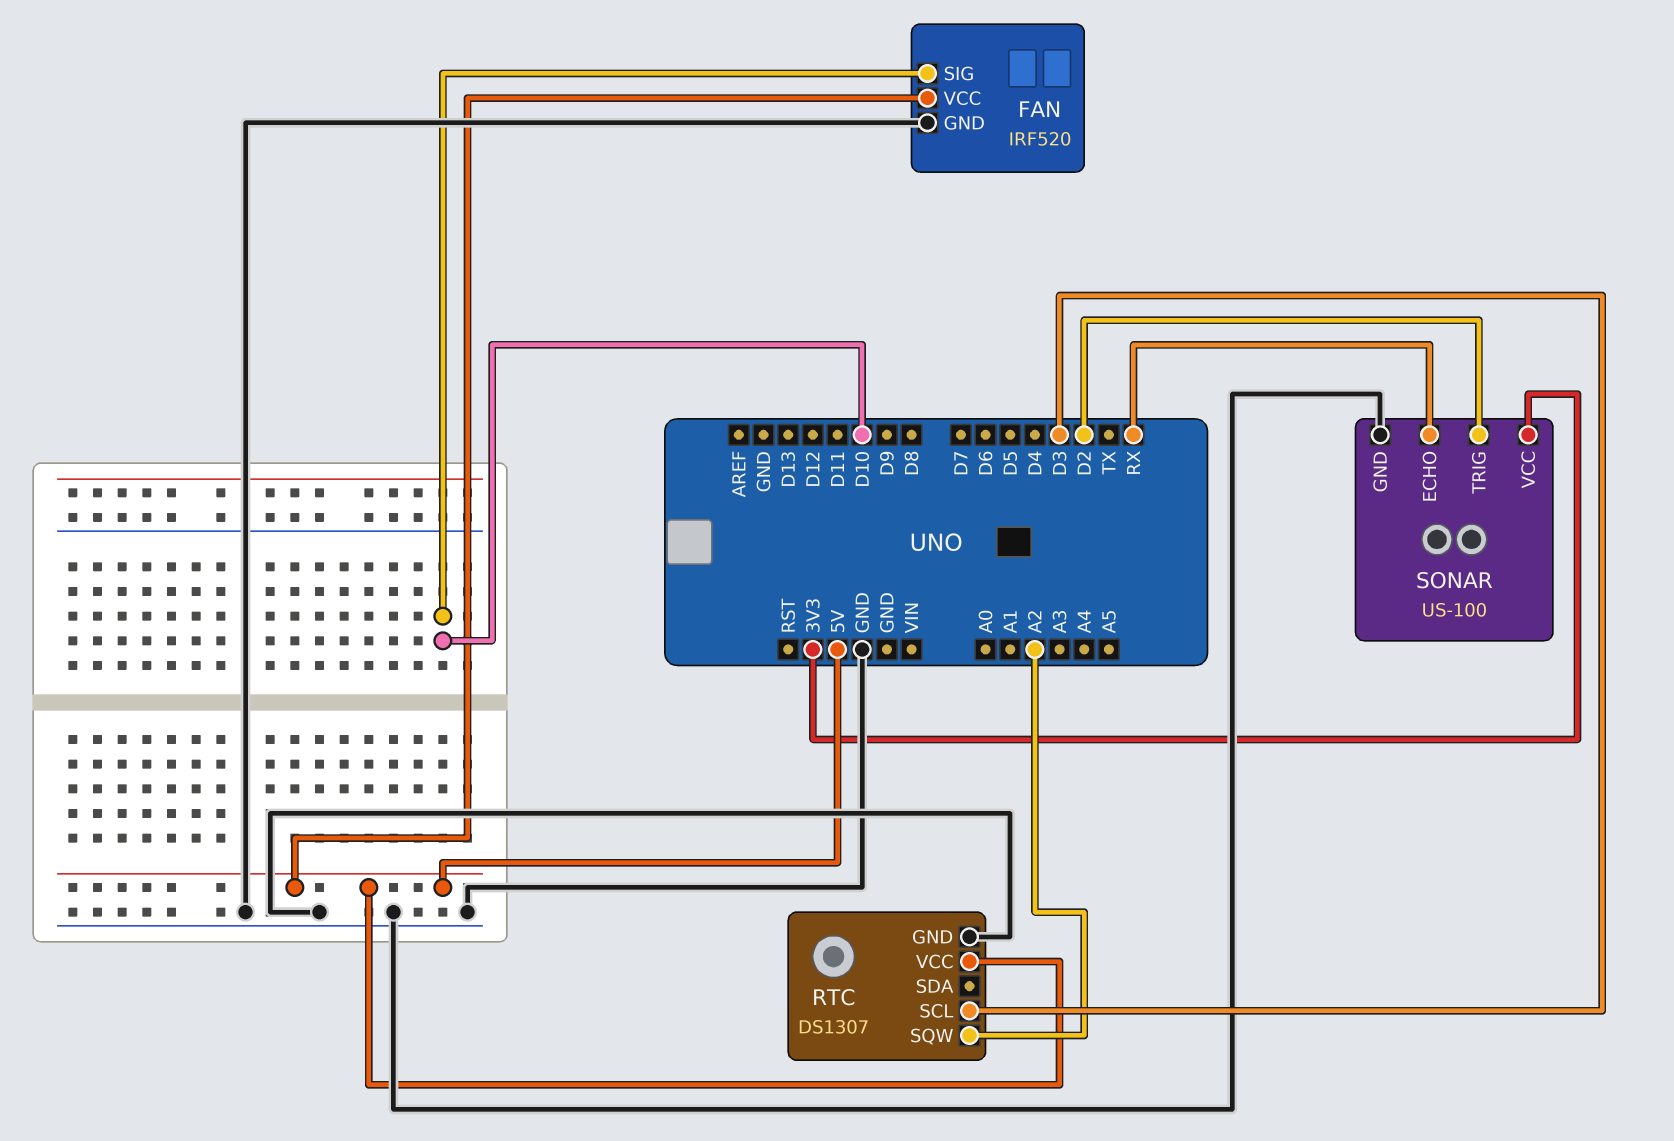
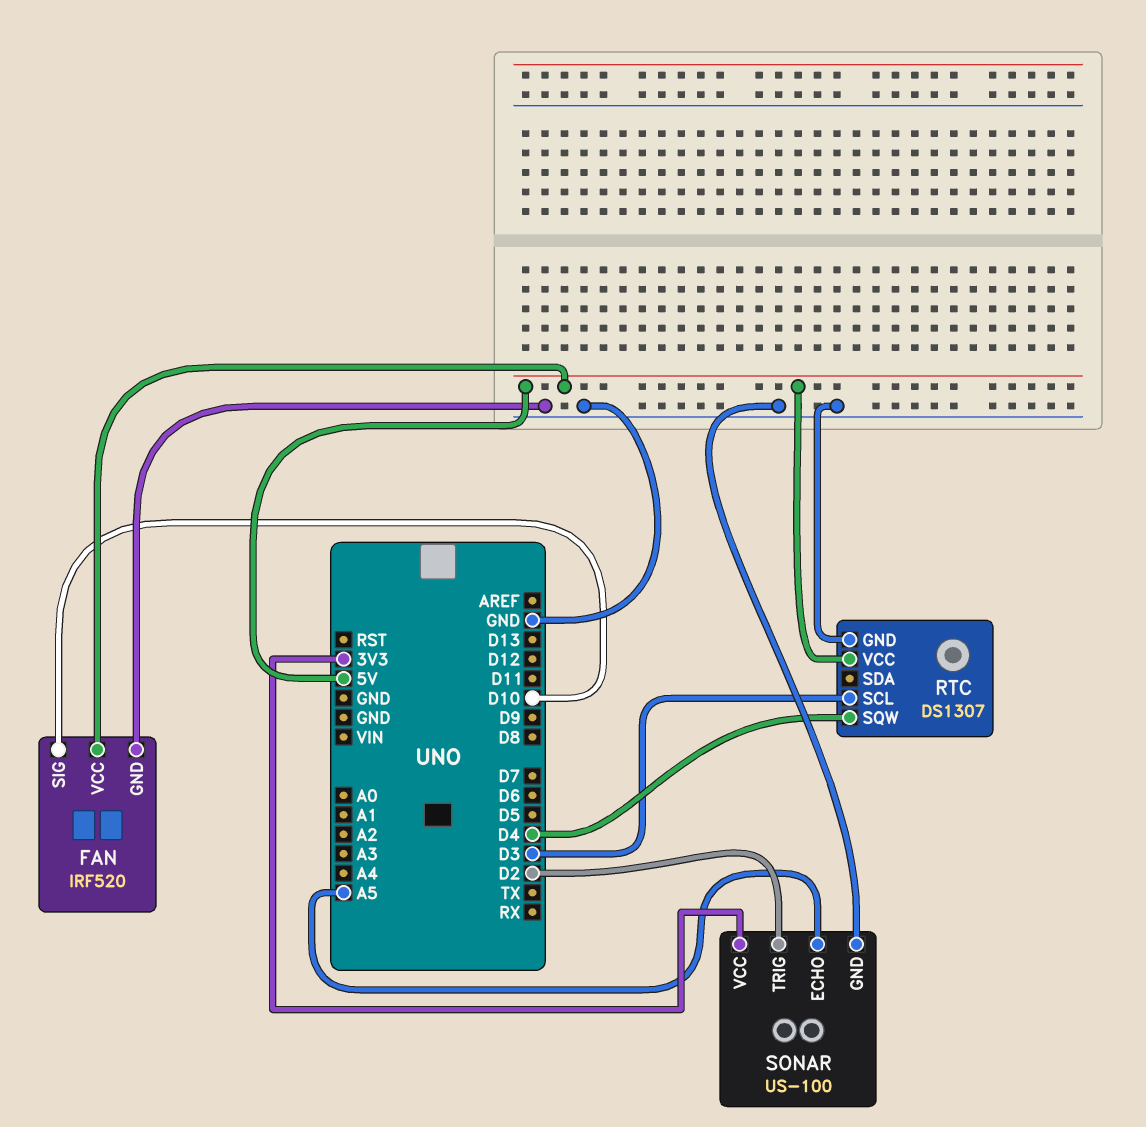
RTC pin SQW: A2 -> D4
SONAR pin ECHO: RX -> A5

